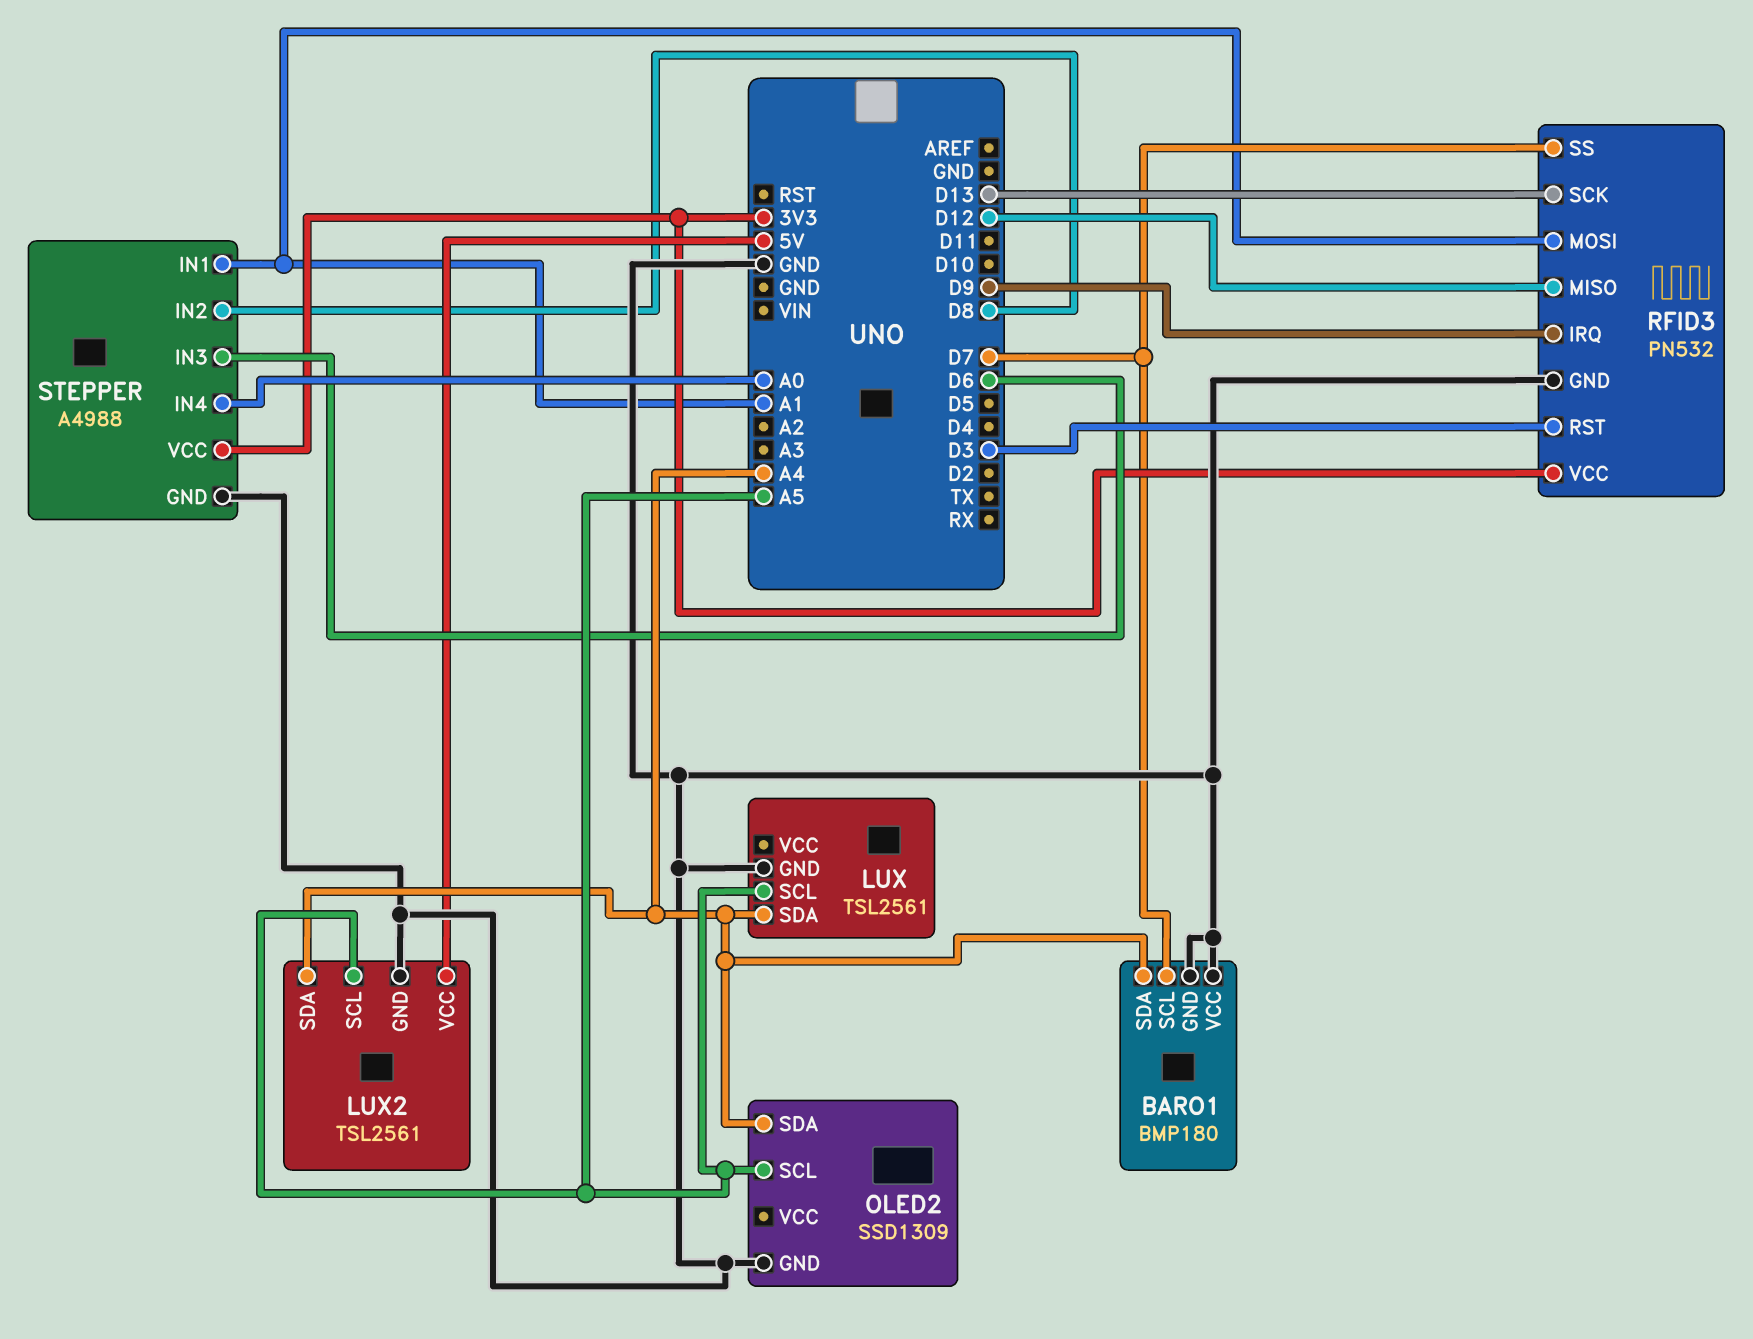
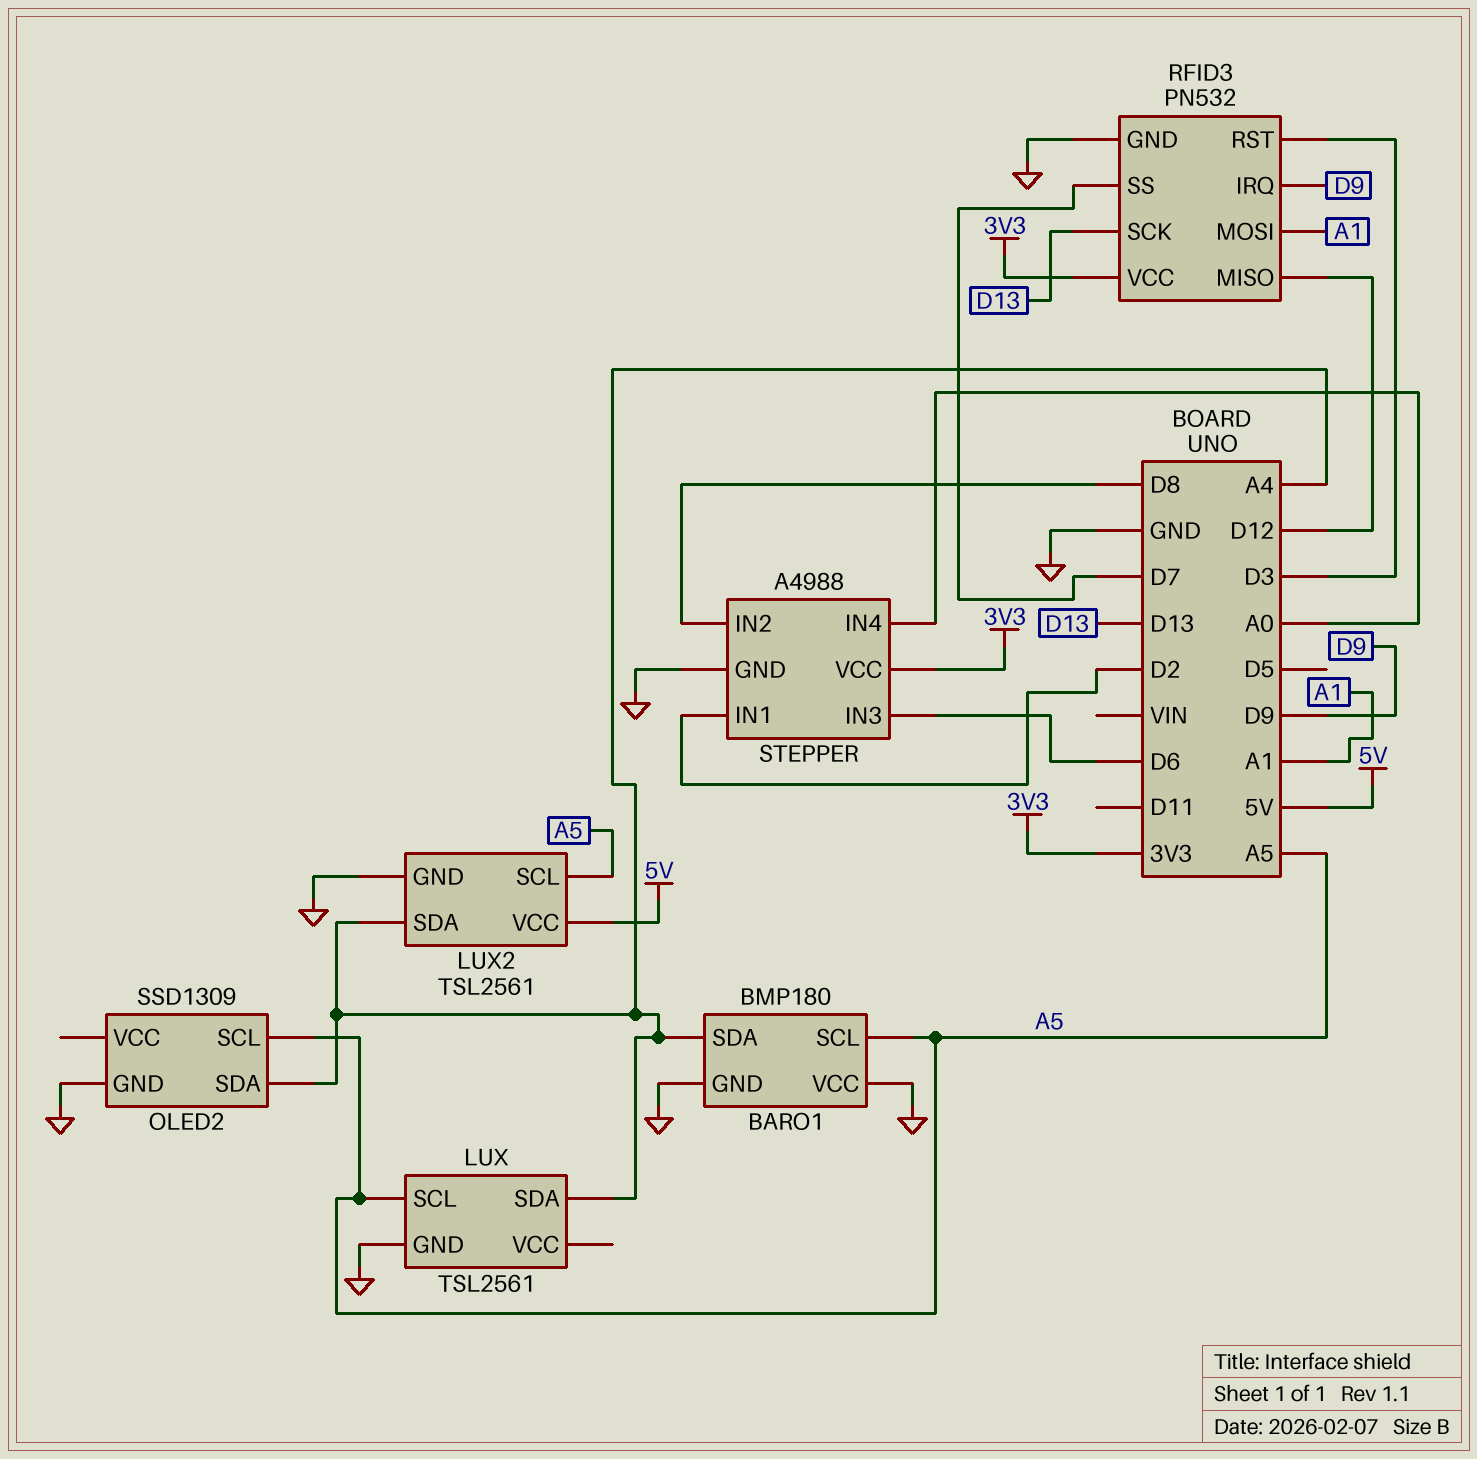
BARO1 pin SCL: D7 -> A5
STEPPER pin IN1: A1 -> D2

